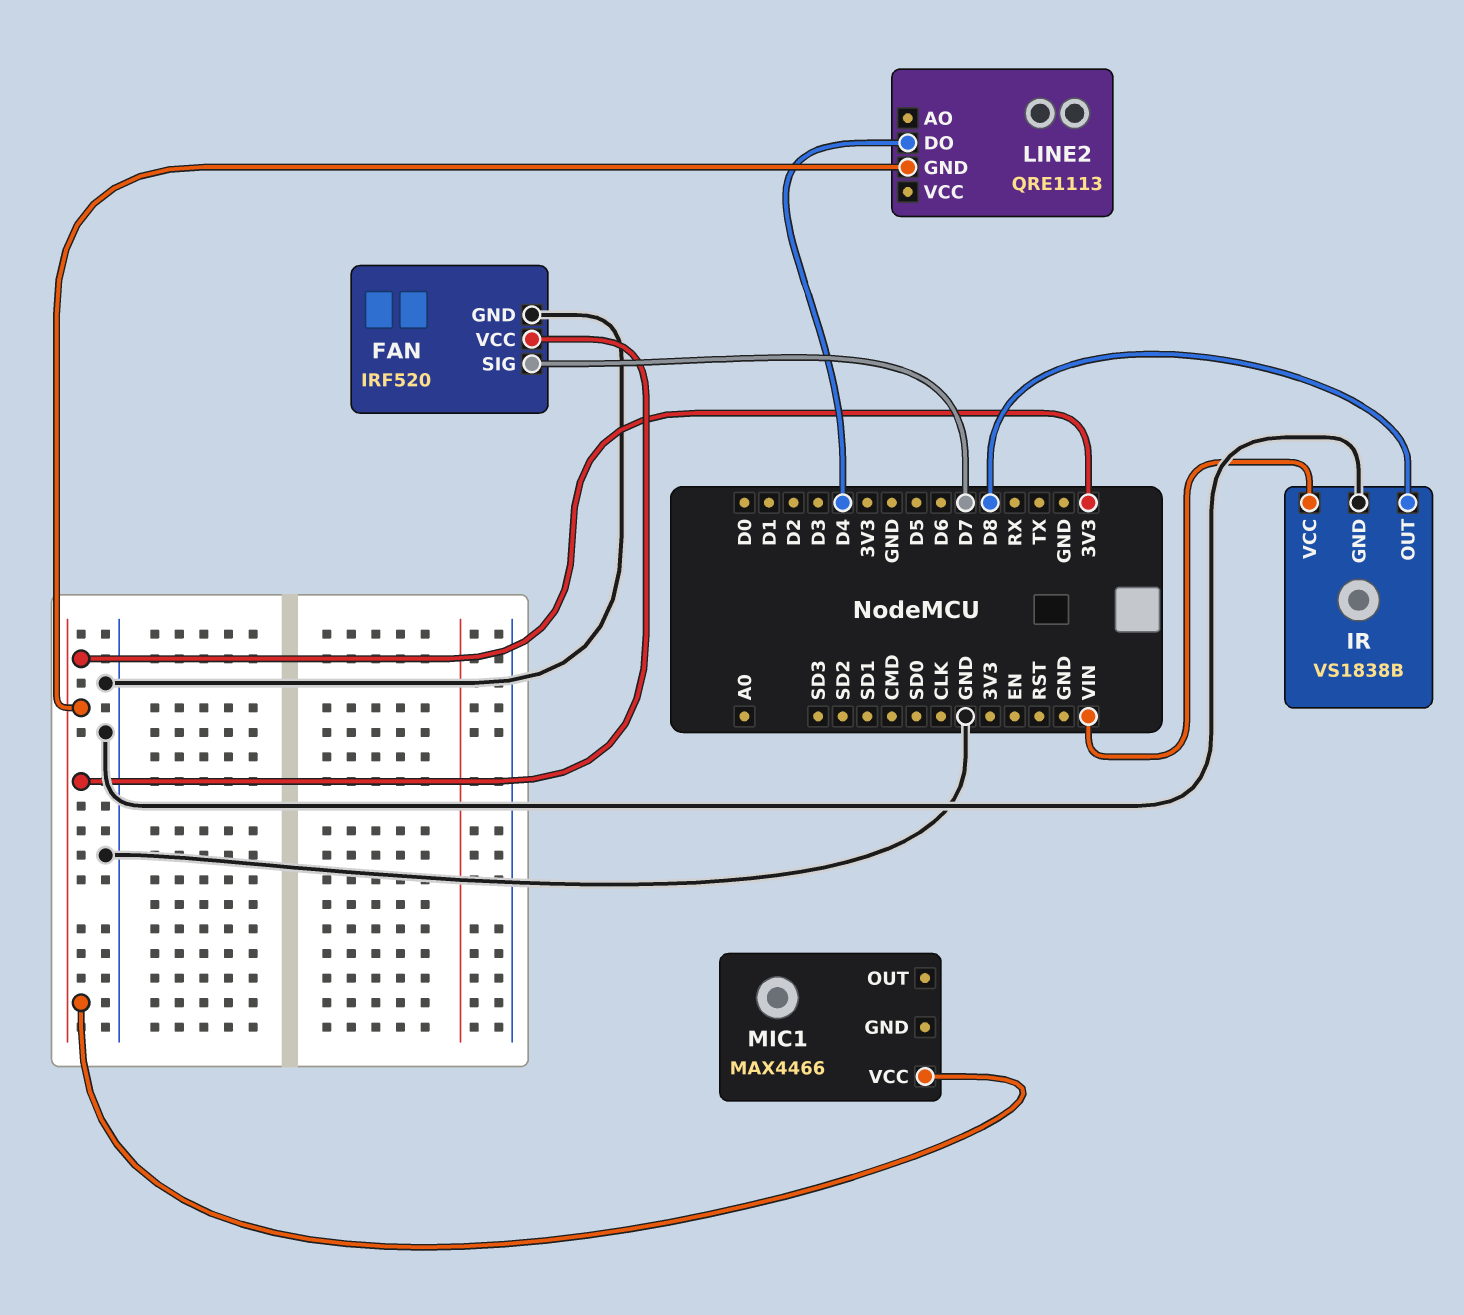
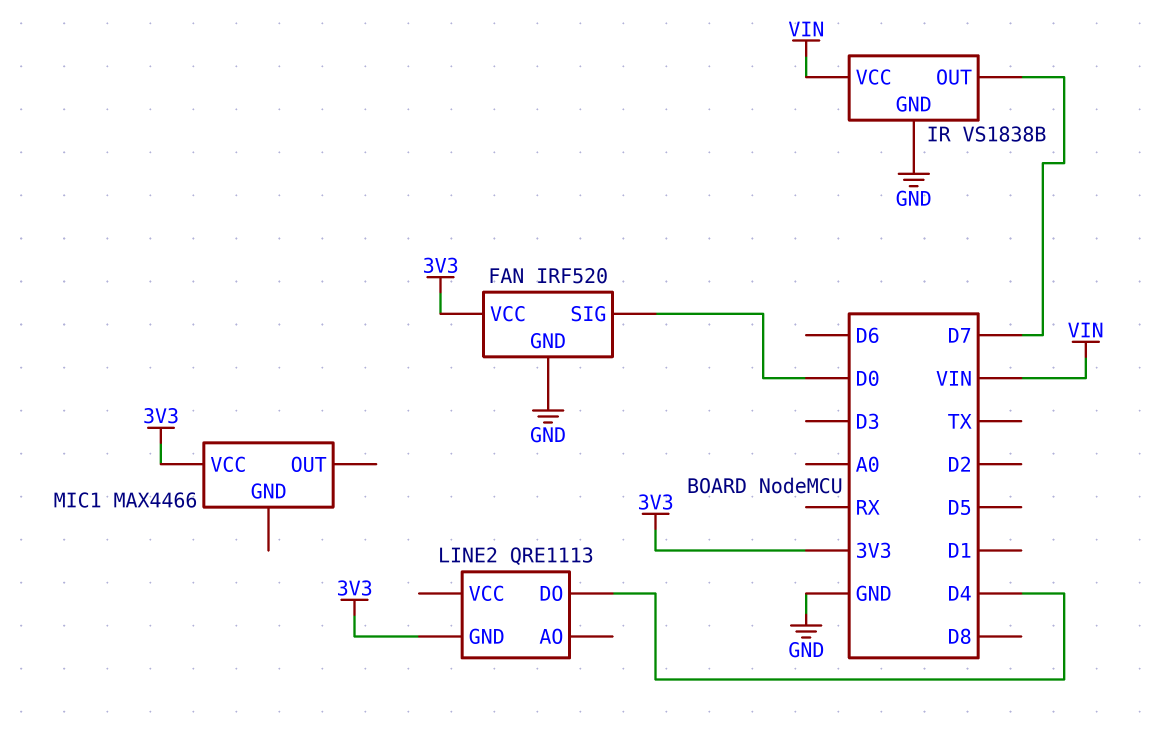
FAN pin SIG: D7 -> D0
IR pin OUT: D8 -> D7

